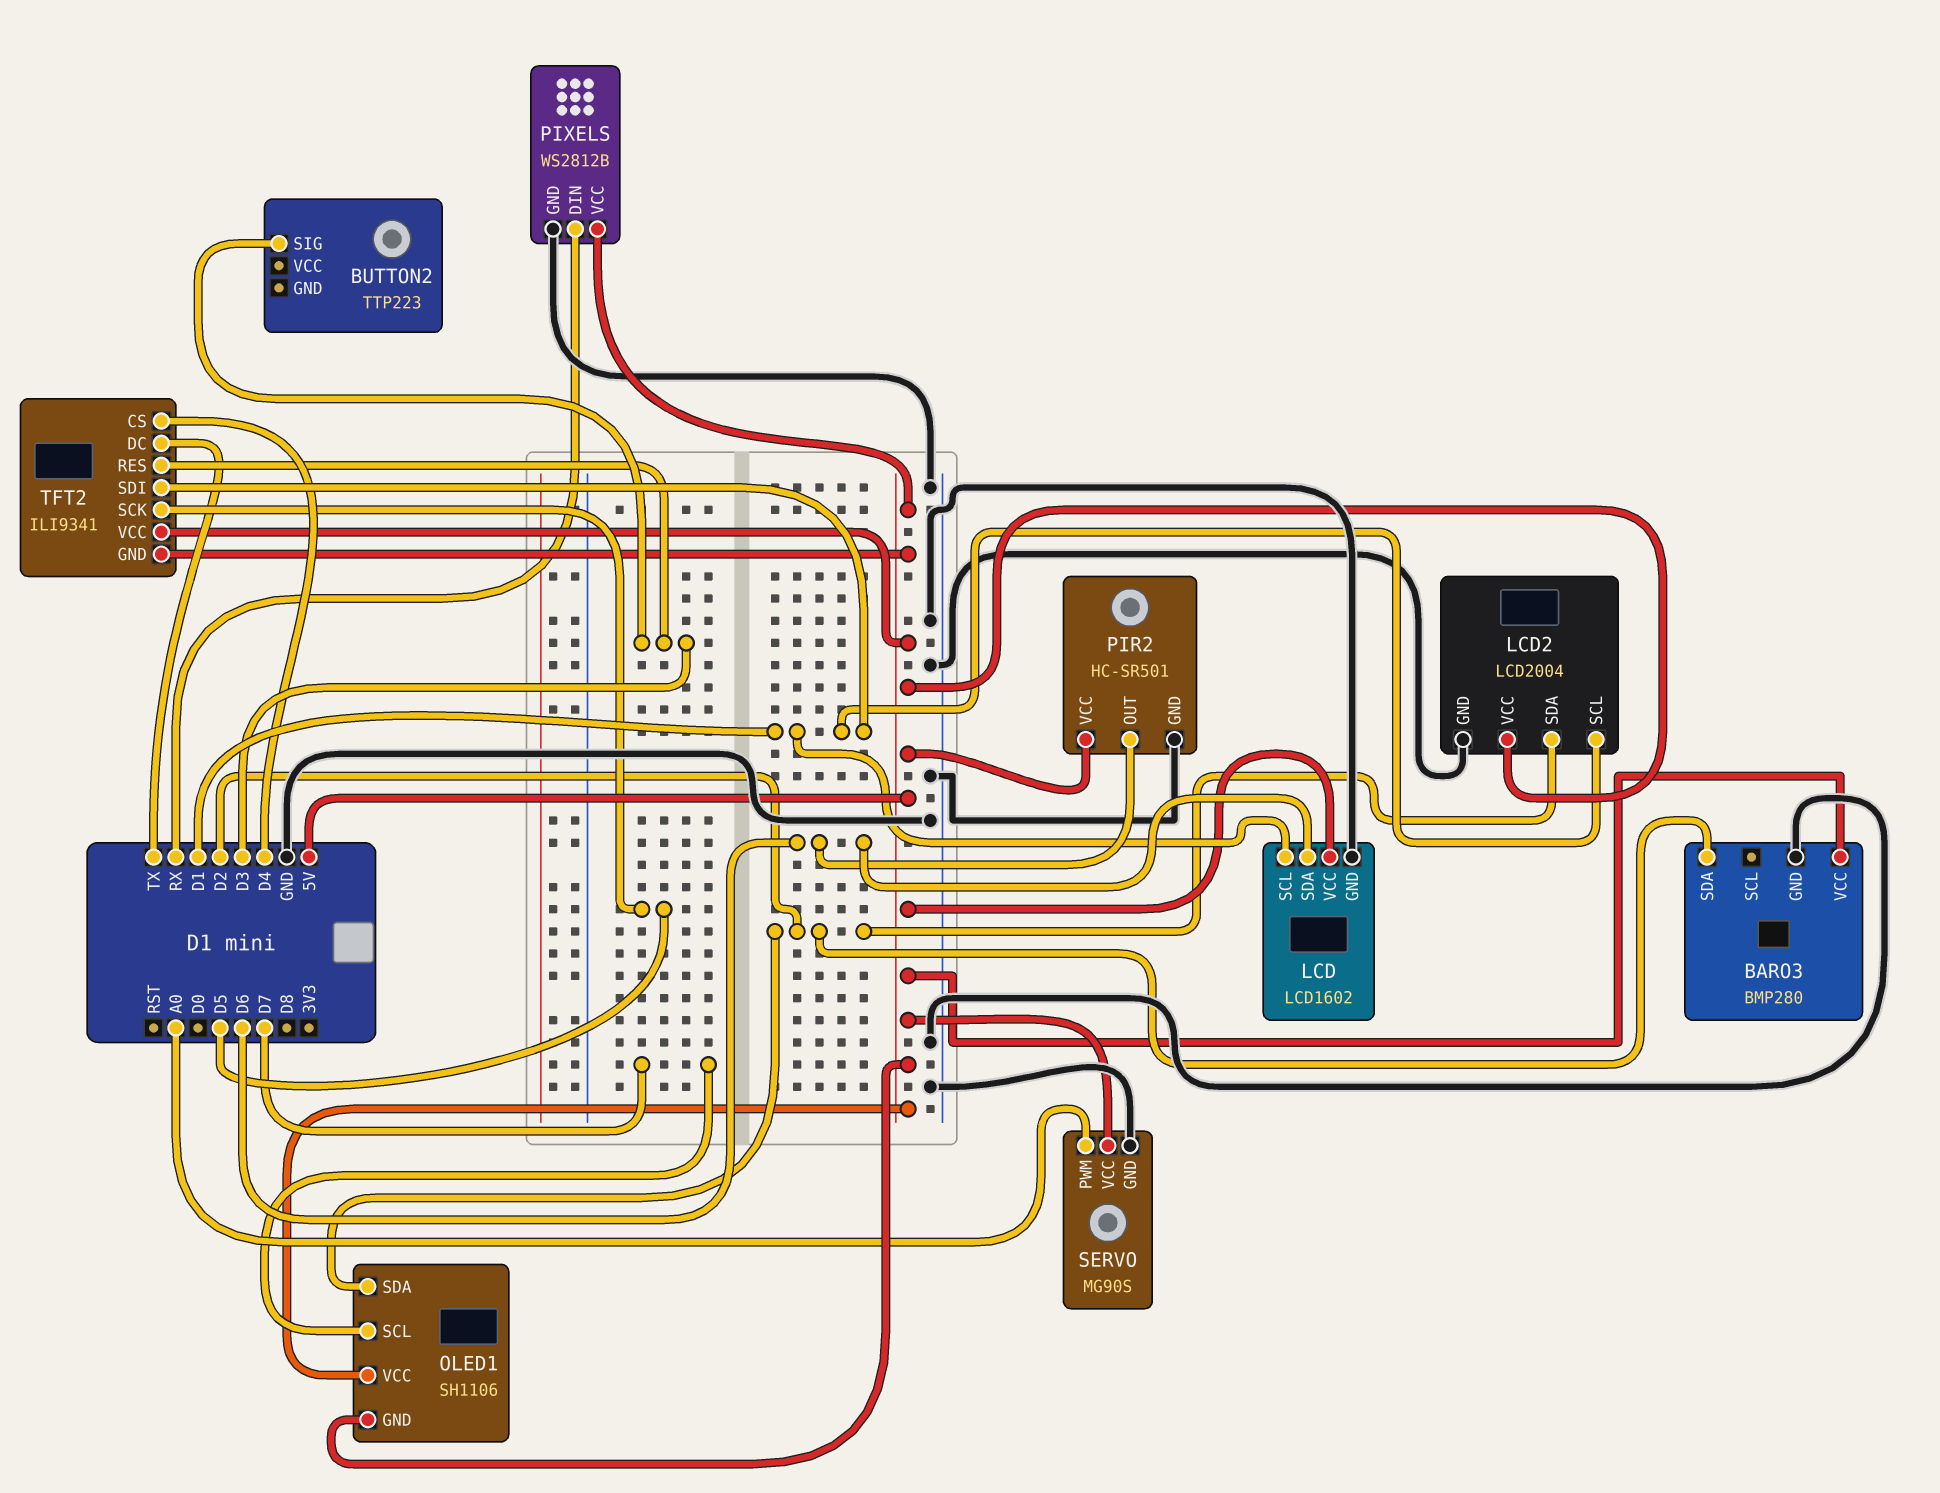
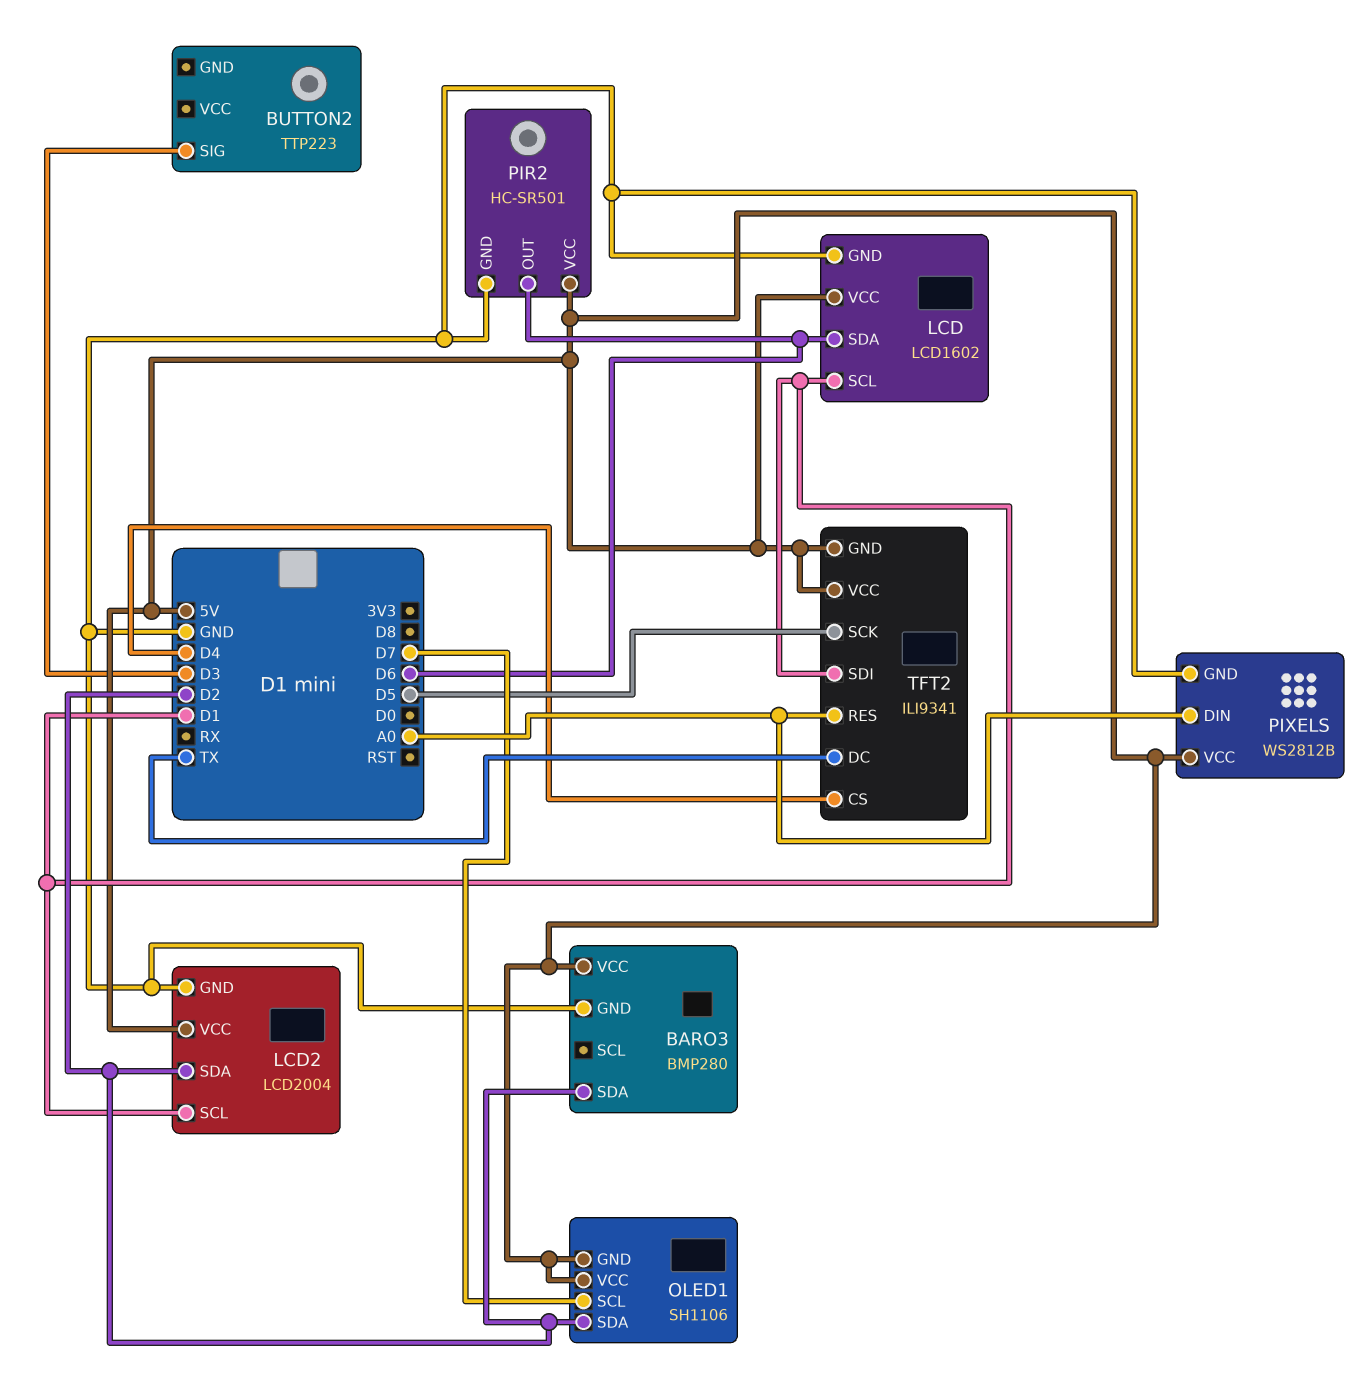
PIXELS pin DIN: RX -> A0
SERVO: MG90S -> none
SERVO pin GND: GND -> none
SERVO pin PWM: A0 -> none
SERVO pin VCC: 5V -> none
TFT2 pin RES: D3 -> A0

